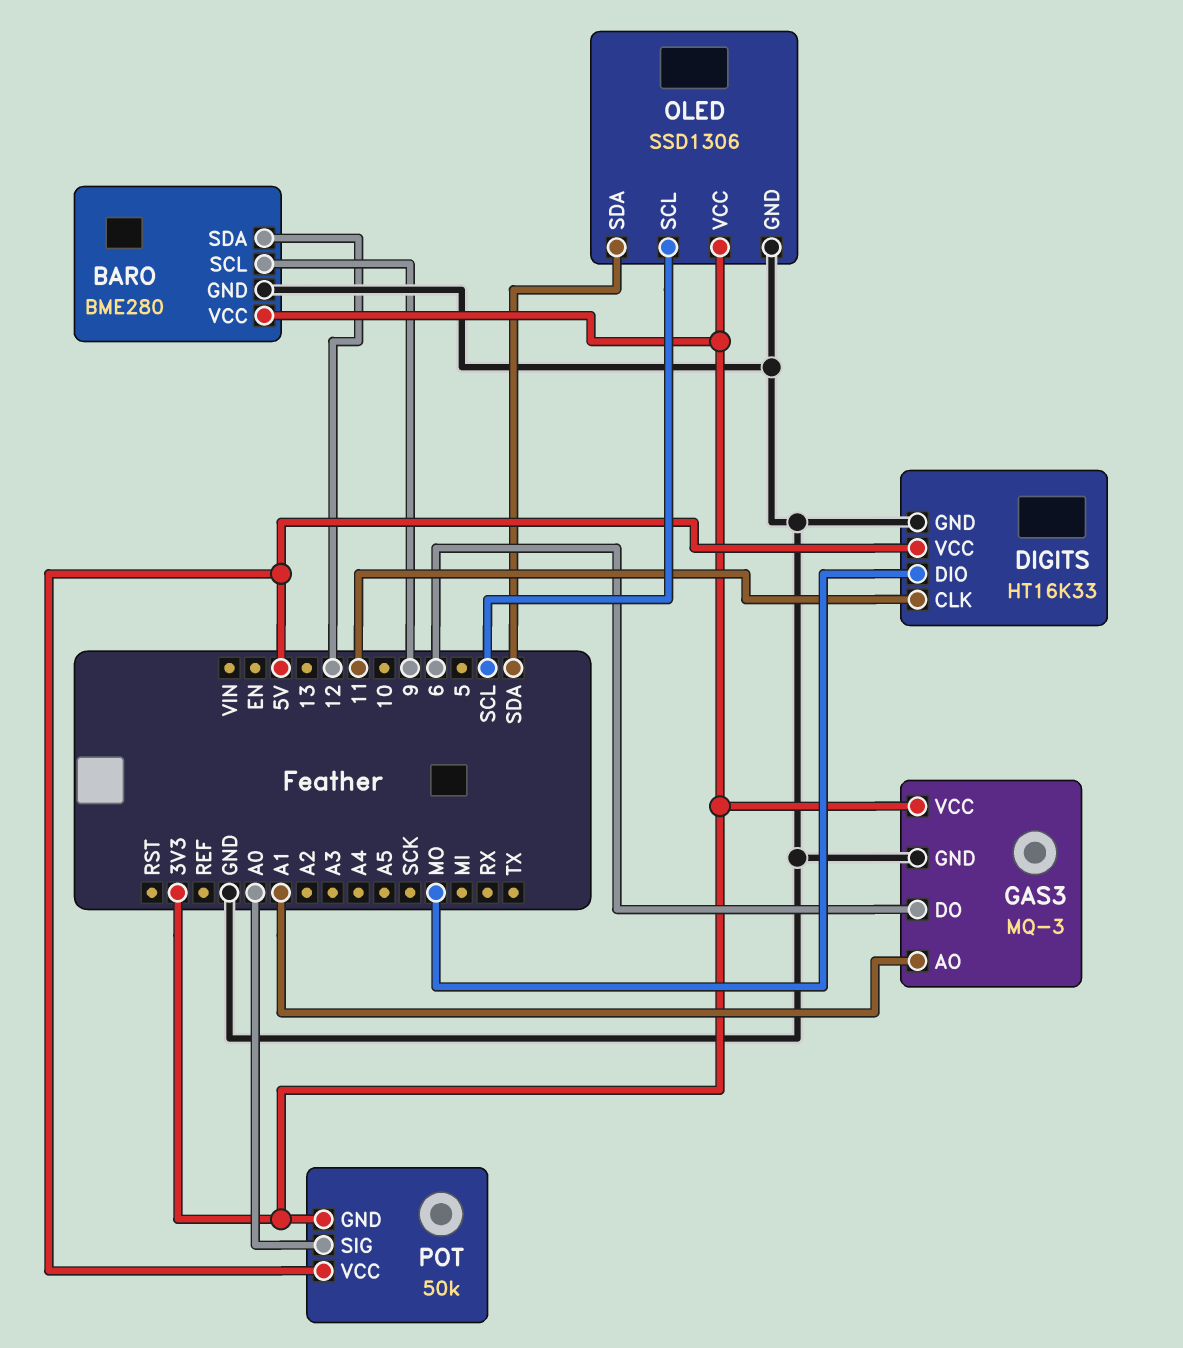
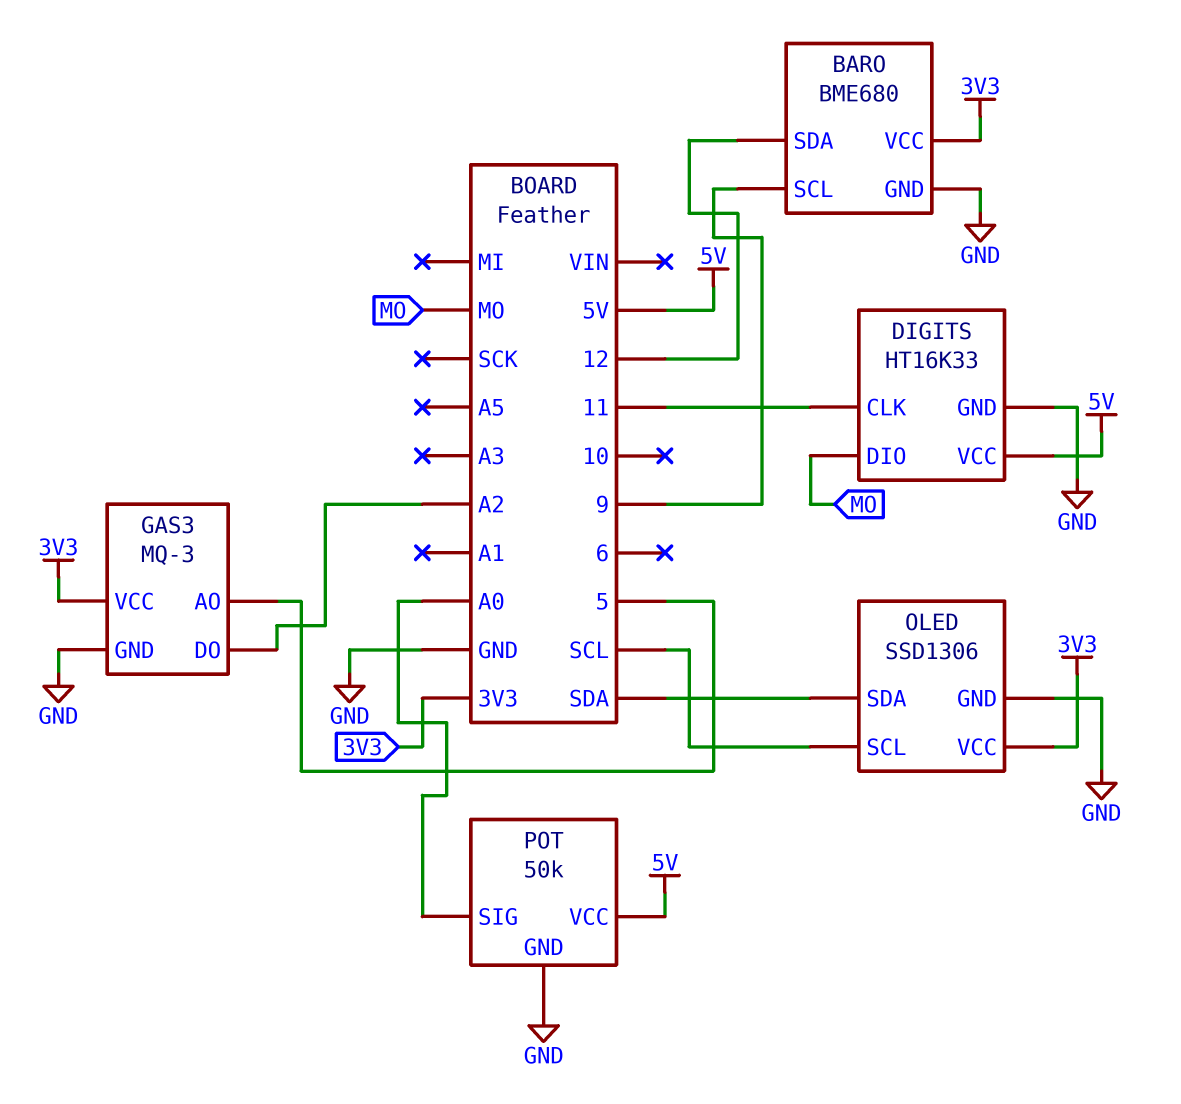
BARO: BME280 -> BME680
GAS3 pin AO: A1 -> 5
GAS3 pin DO: 6 -> A2
POT pin GND: 3V3 -> GND

